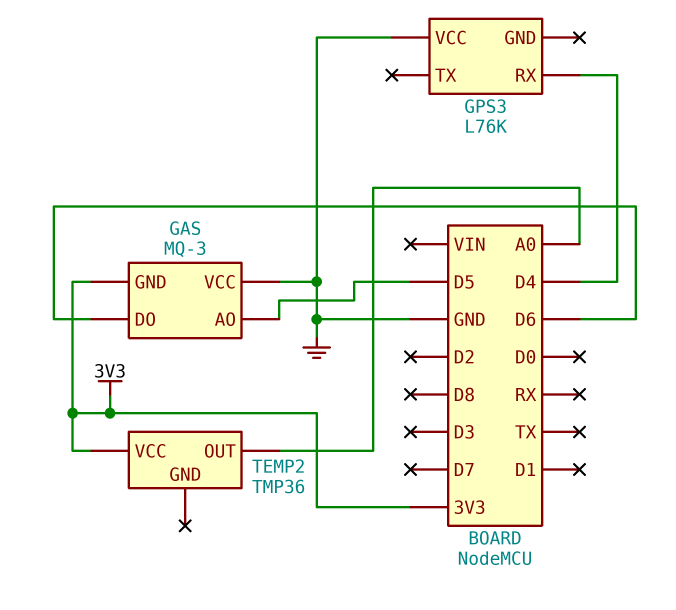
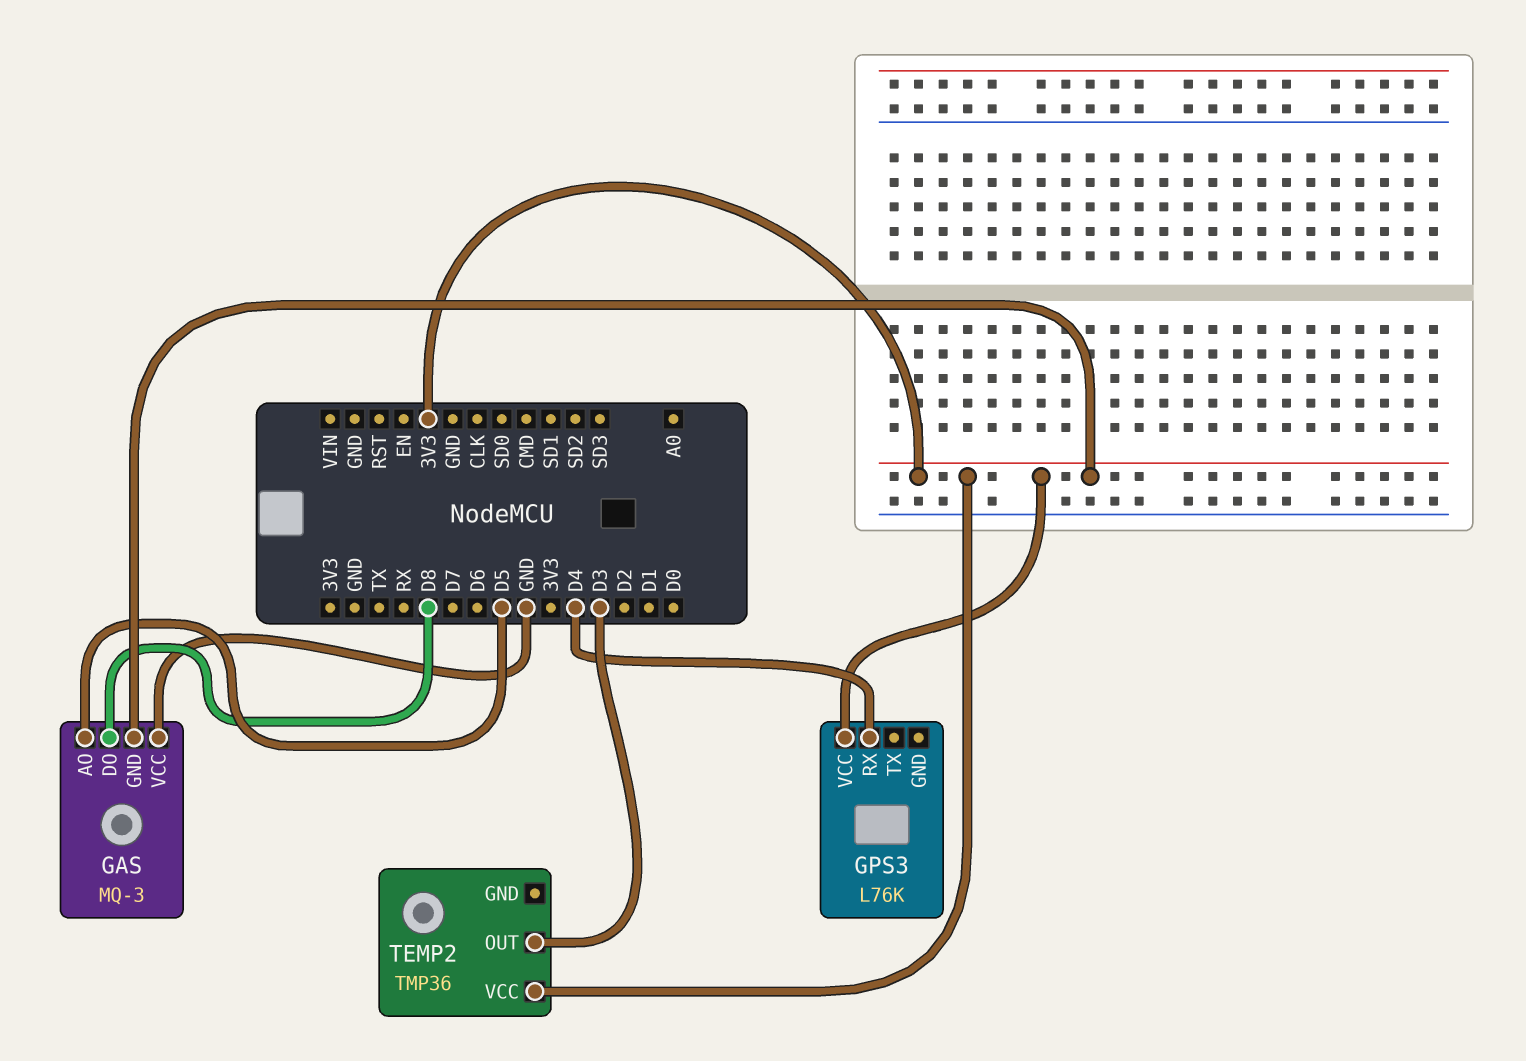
GAS pin DO: D6 -> D8
GPS3 pin VCC: GND -> 3V3
TEMP2 pin OUT: A0 -> D3

